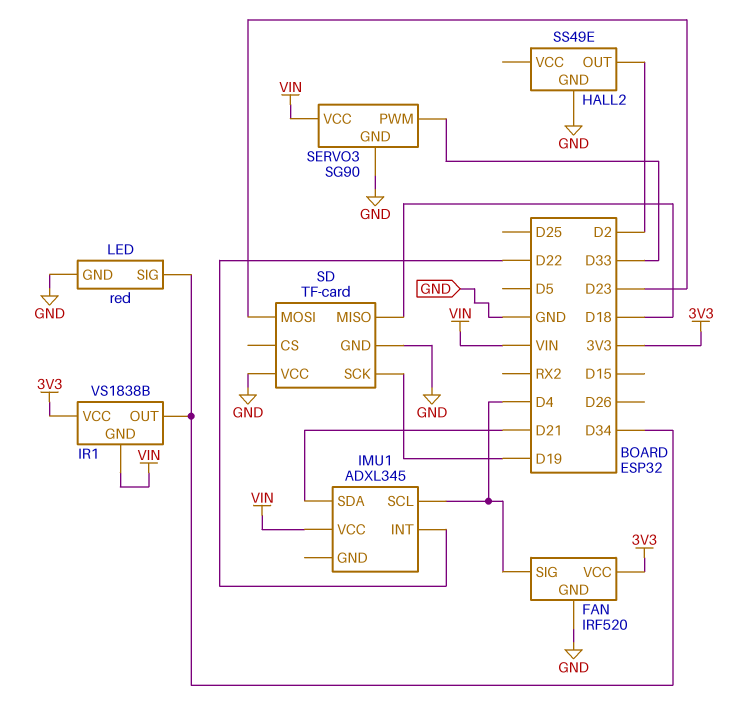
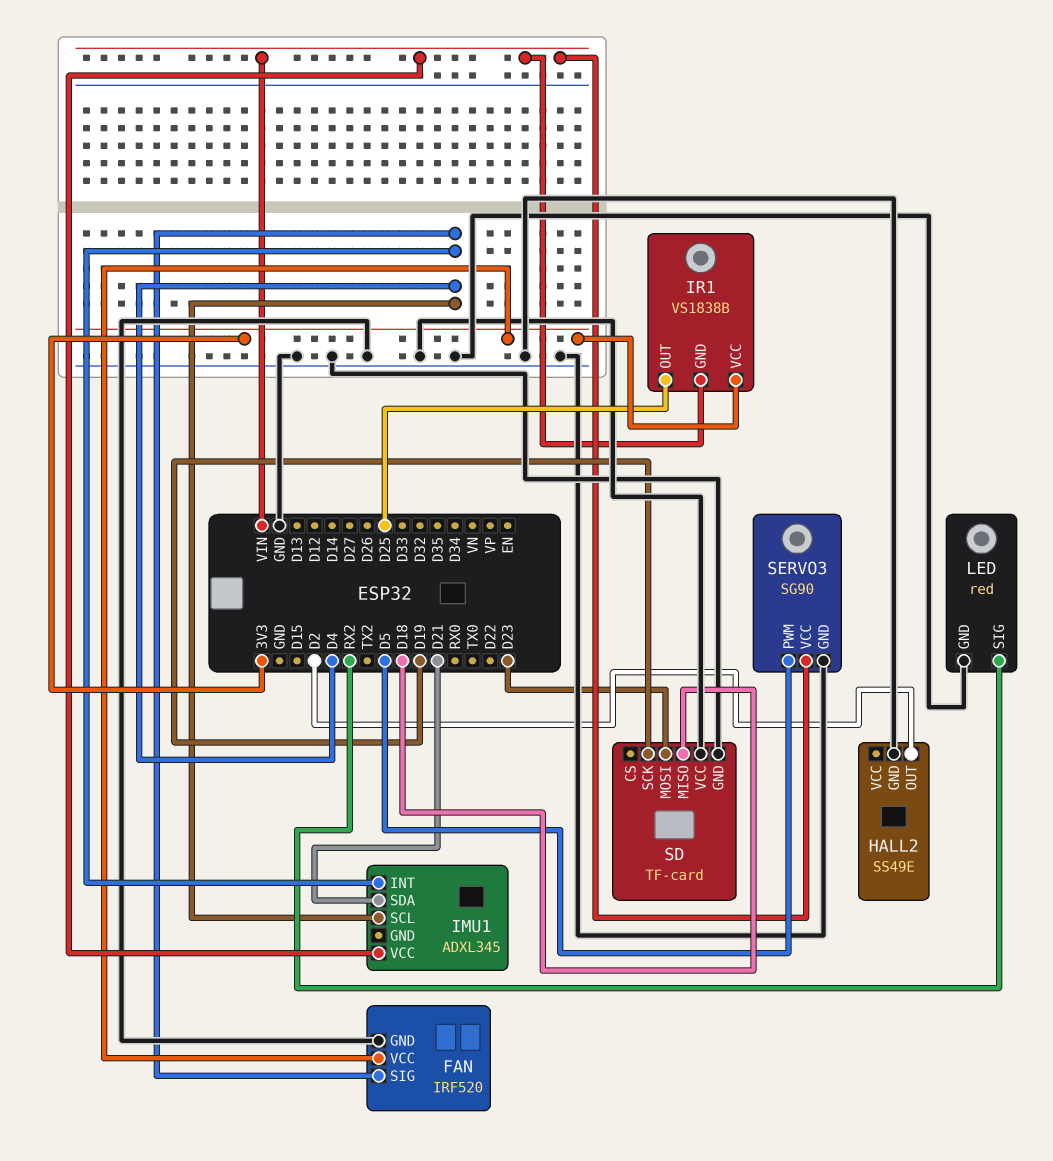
IMU1 pin INT: D22 -> D4
IR1 pin OUT: D34 -> D25
LED pin SIG: D34 -> RX2
SERVO3 pin PWM: D33 -> D5

